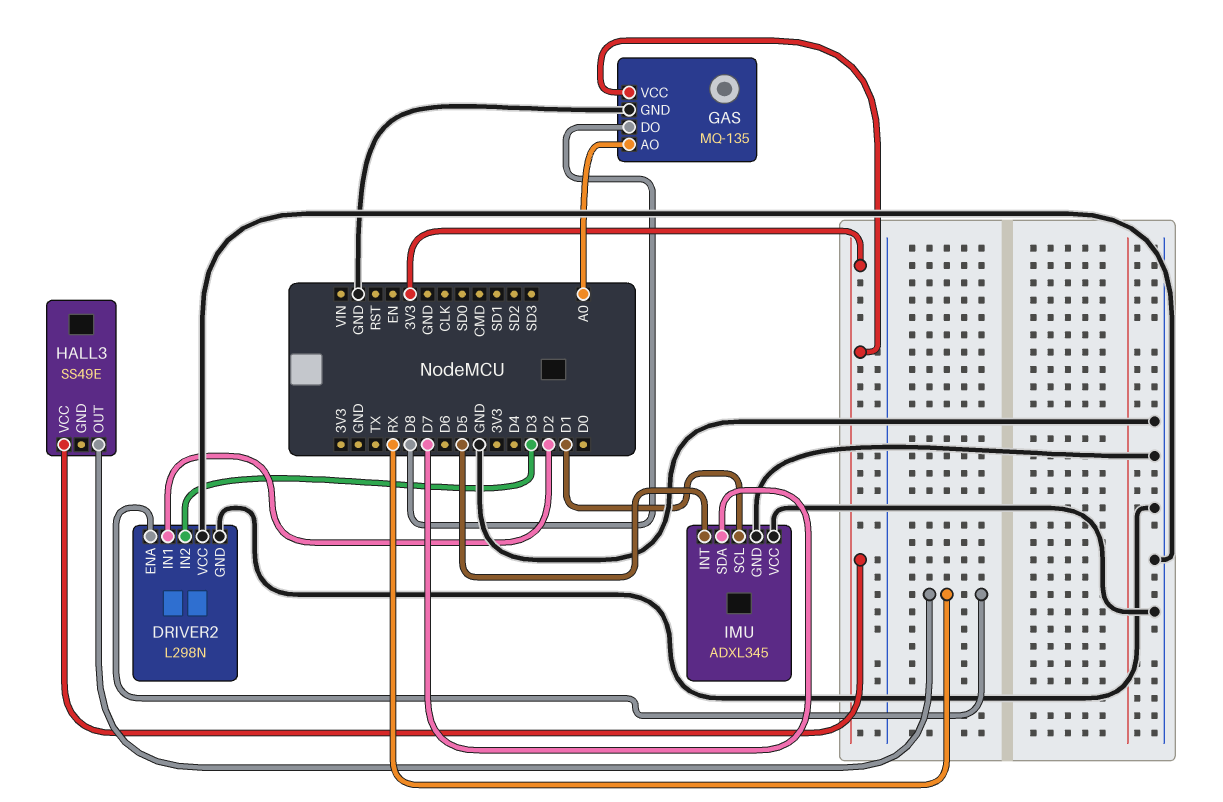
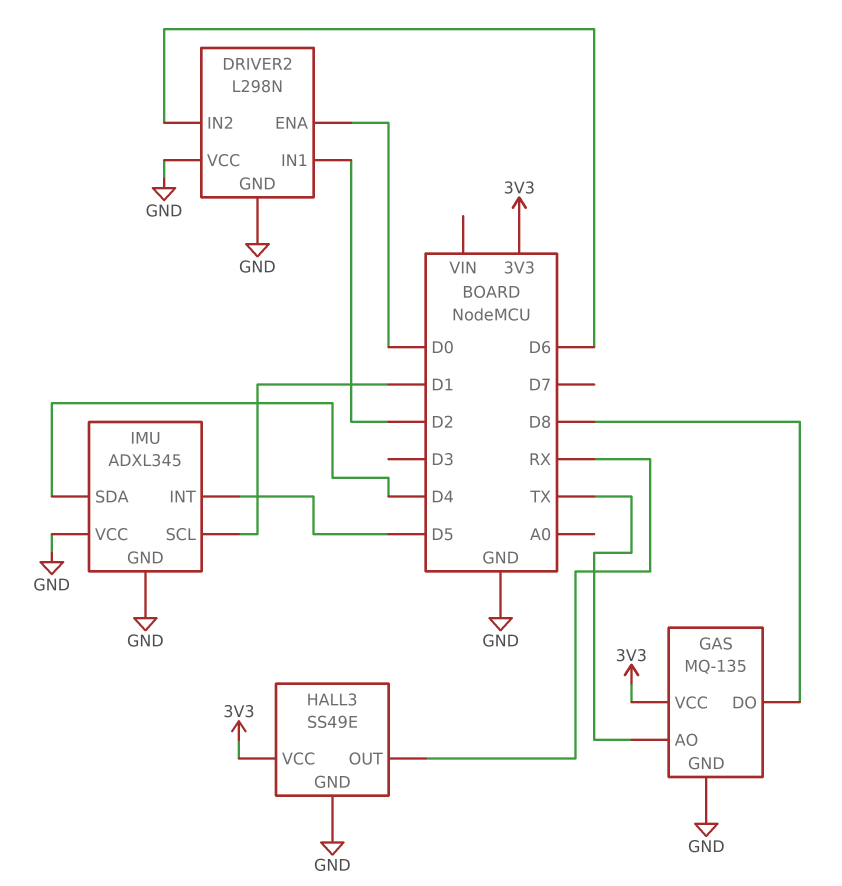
DRIVER2 pin ENA: RX -> D0
DRIVER2 pin IN2: D3 -> D6
GAS pin AO: A0 -> TX
HALL3 pin GND: none -> GND
IMU pin SDA: D7 -> D4

